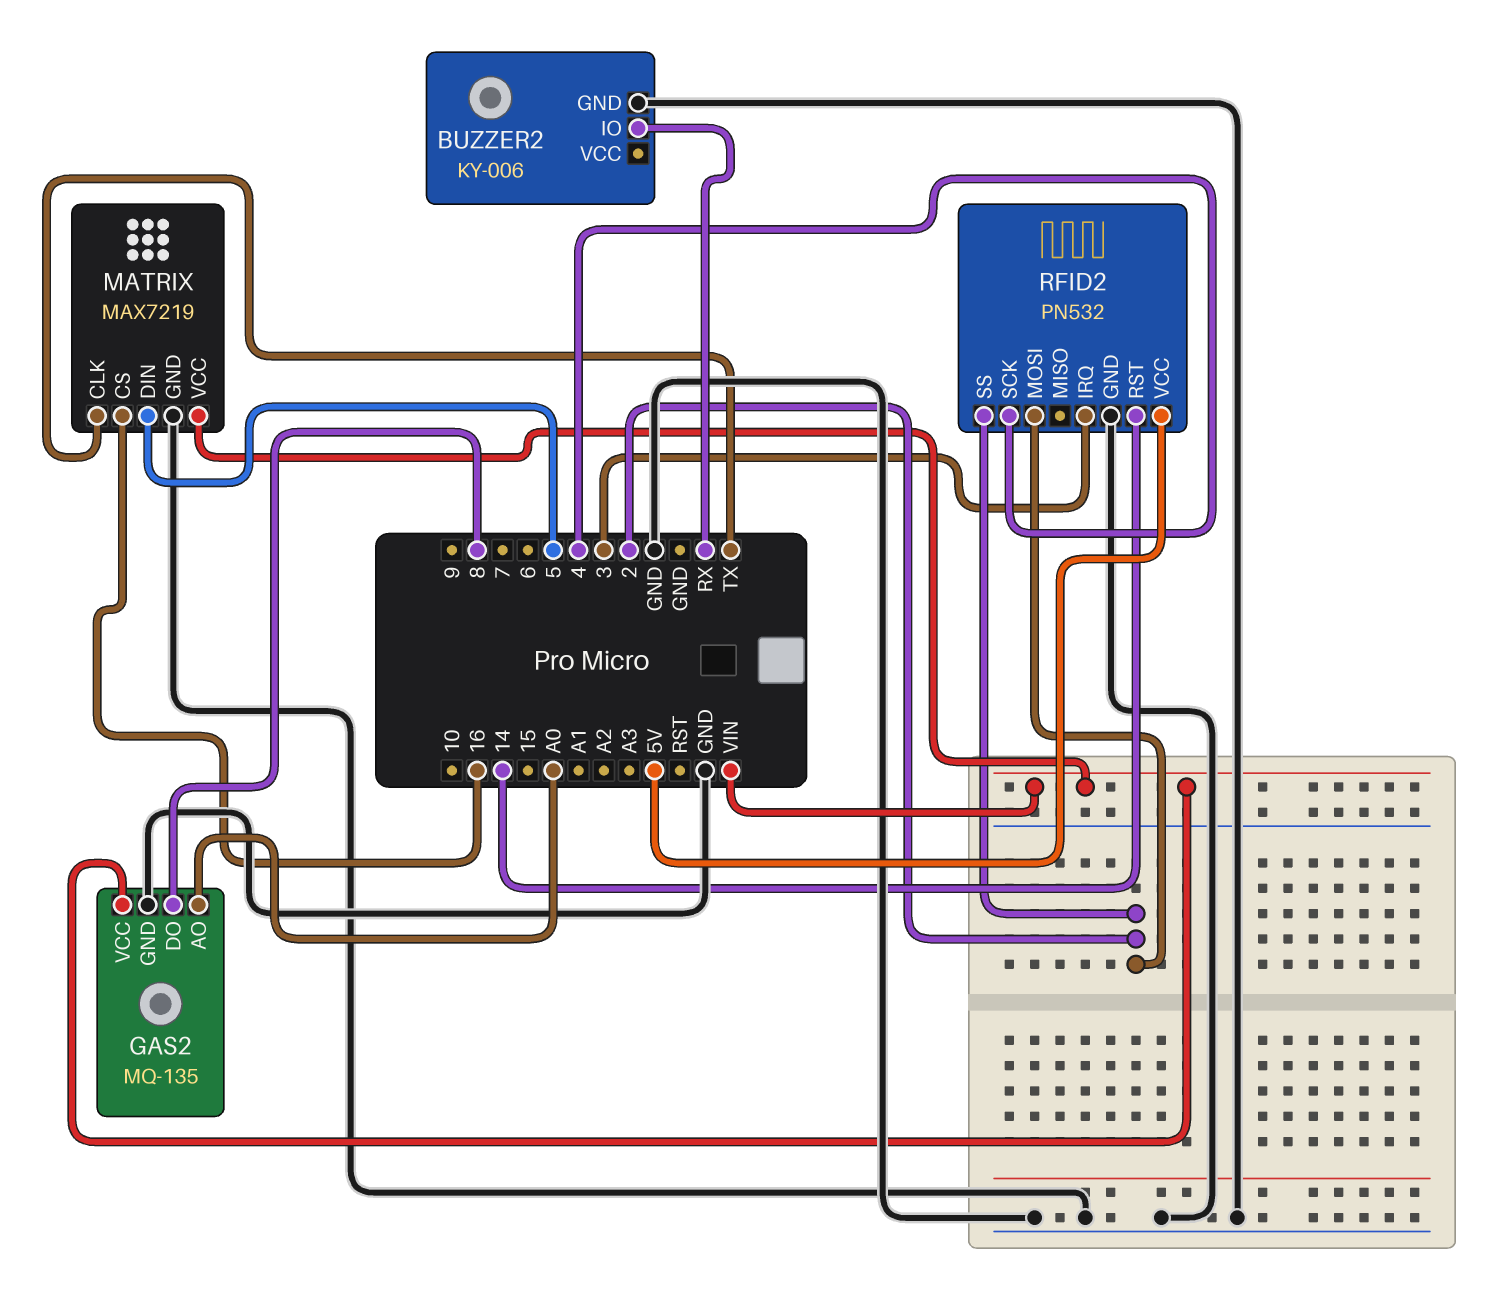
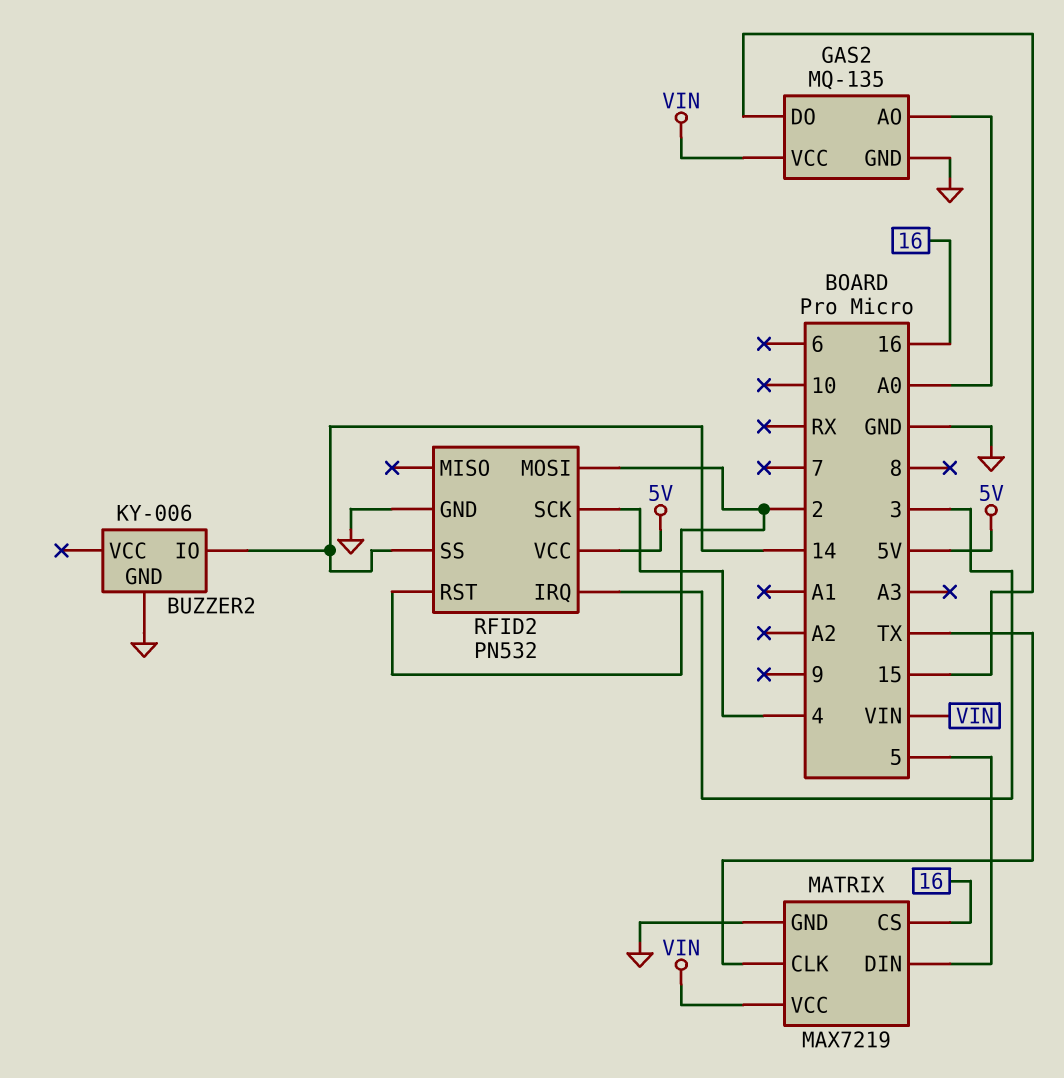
BUZZER2 pin IO: RX -> 14
GAS2 pin DO: 8 -> 15
RFID2 pin RST: 14 -> 2
RFID2 pin SS: 2 -> 14

